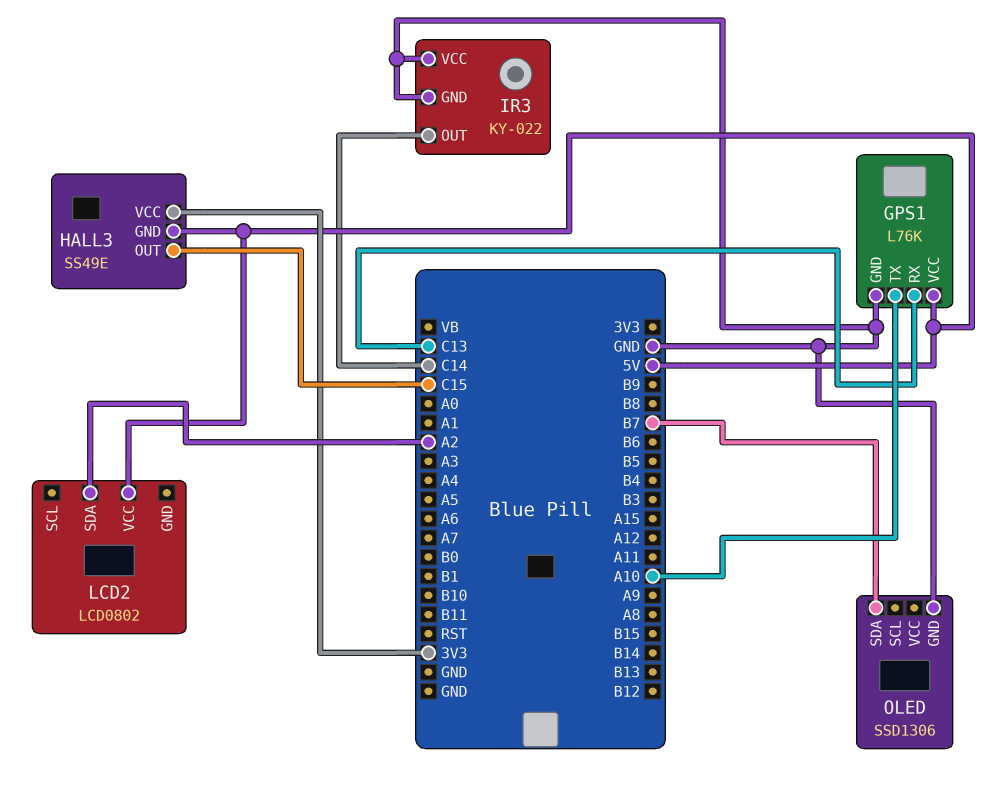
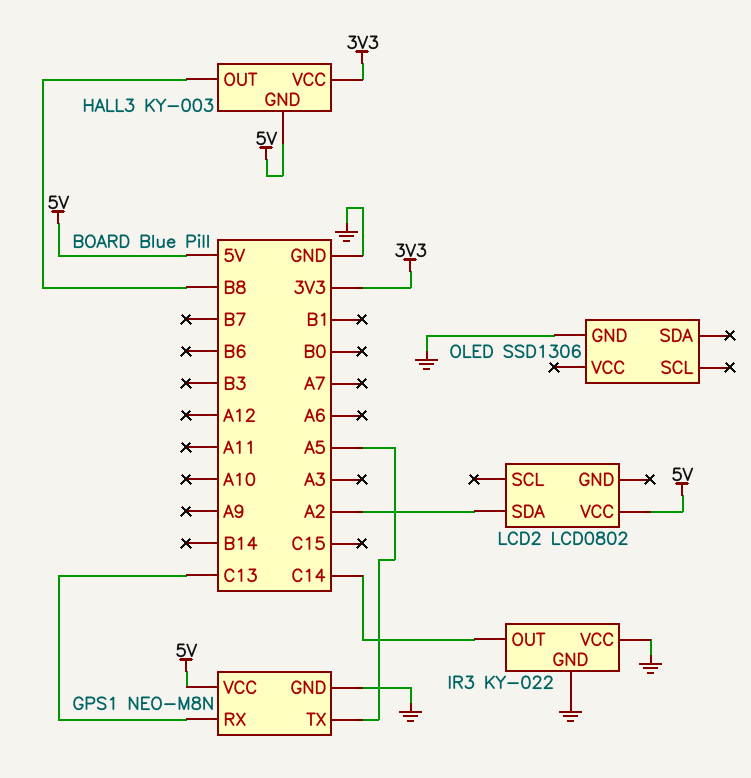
GPS1: L76K -> NEO-M8N
GPS1 pin TX: A10 -> A5
HALL3: SS49E -> KY-003
HALL3 pin OUT: C15 -> B8
OLED pin SDA: B7 -> none

